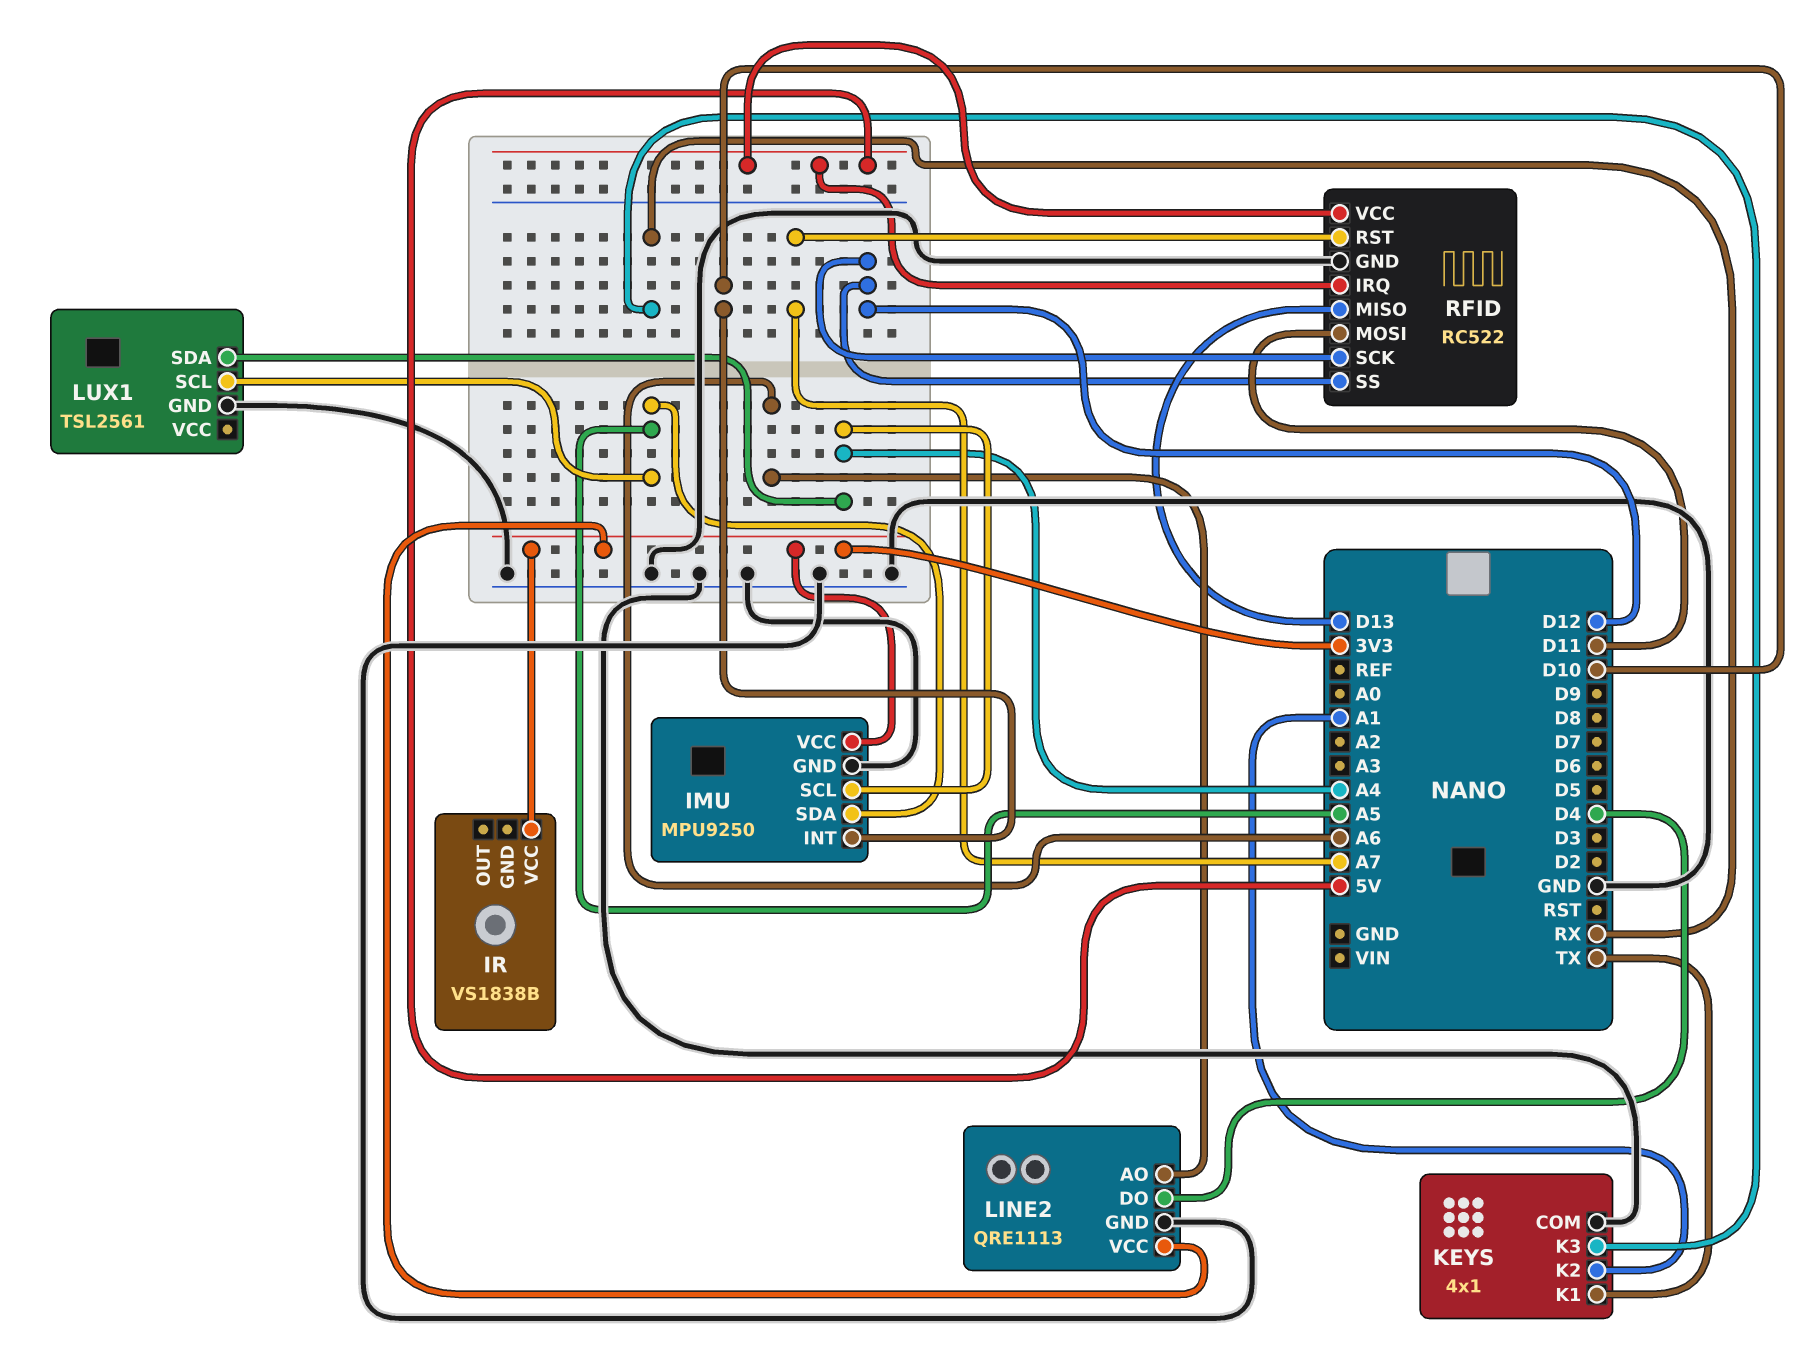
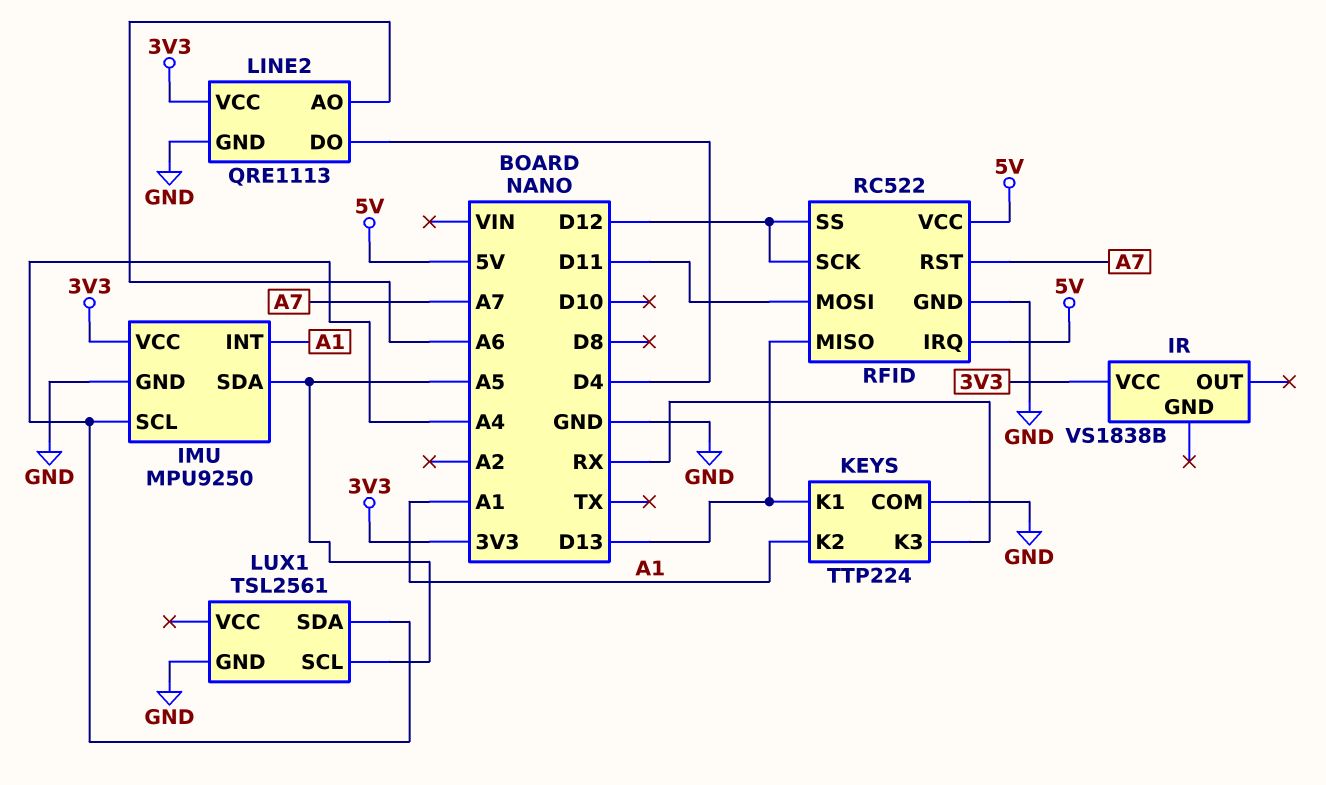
IMU pin INT: D10 -> A1
KEYS: 4x1 -> TTP224
KEYS pin K1: TX -> D13

